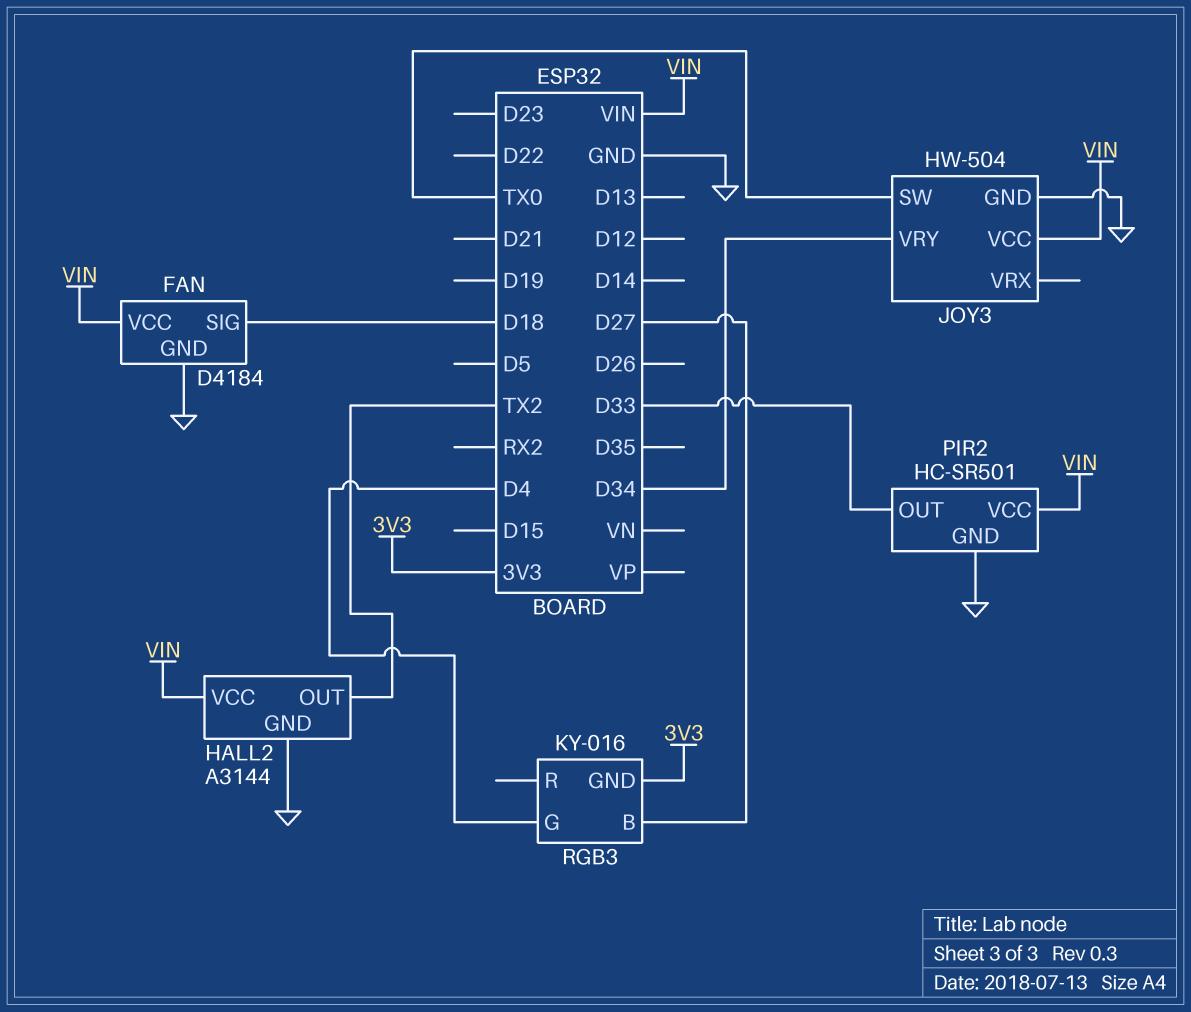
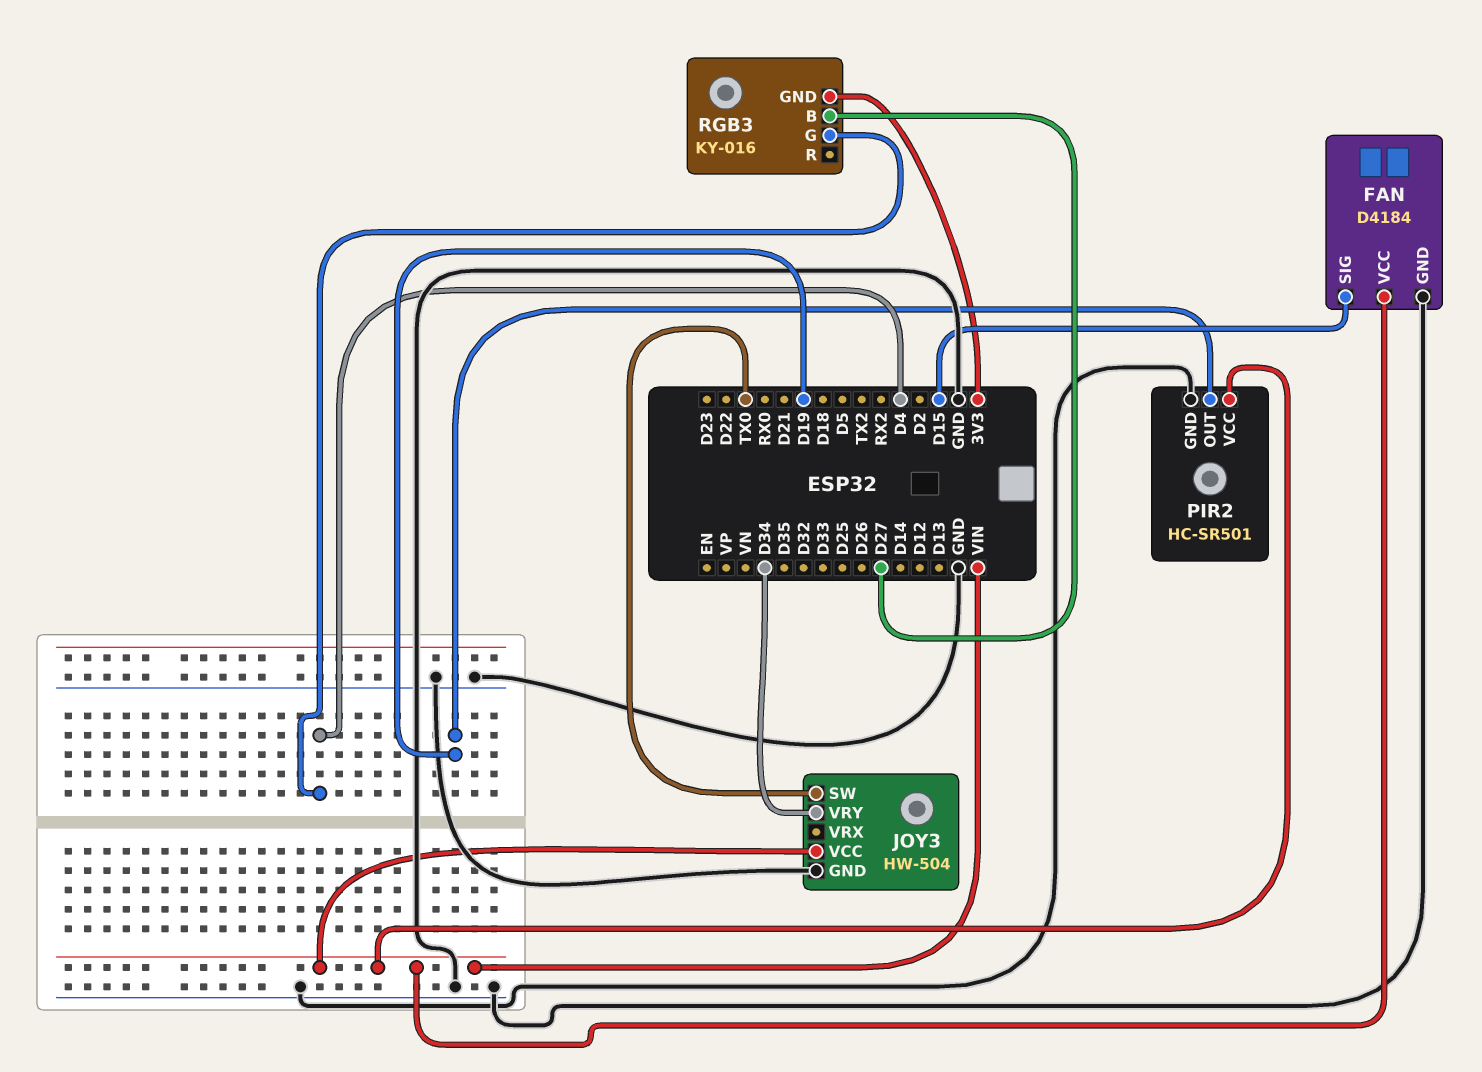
FAN pin SIG: D18 -> D15
HALL2: A3144 -> none
HALL2 pin GND: GND -> none
HALL2 pin OUT: TX2 -> none
HALL2 pin VCC: VIN -> none
PIR2 pin OUT: D33 -> D19

